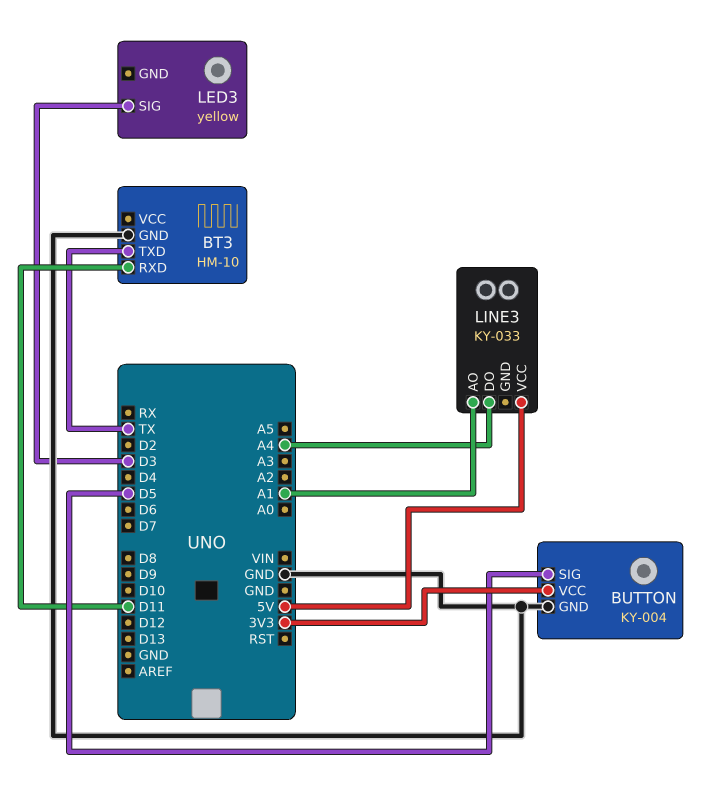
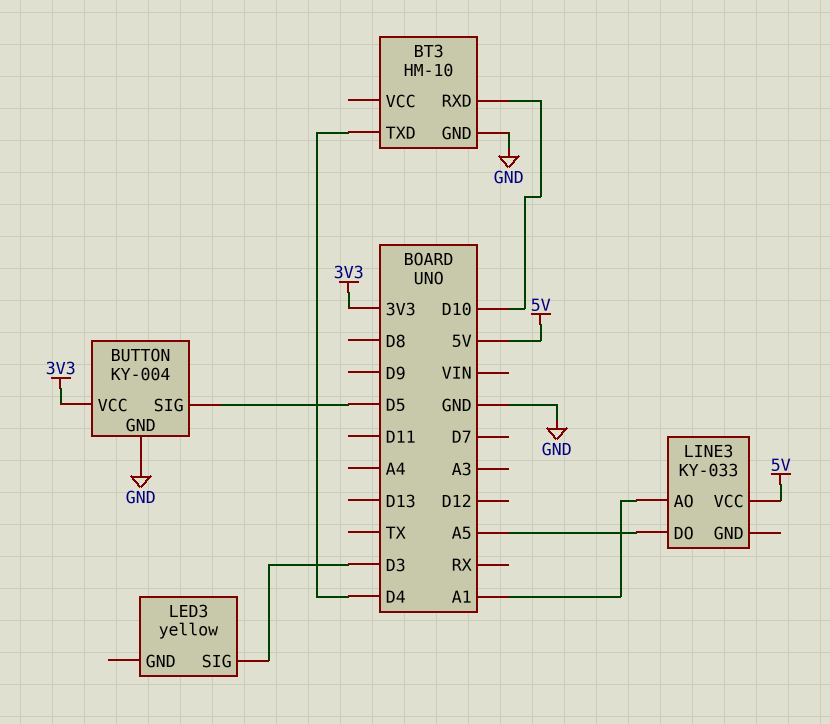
BT3 pin RXD: D11 -> D10
BT3 pin TXD: TX -> D4
LINE3 pin DO: A4 -> A5

